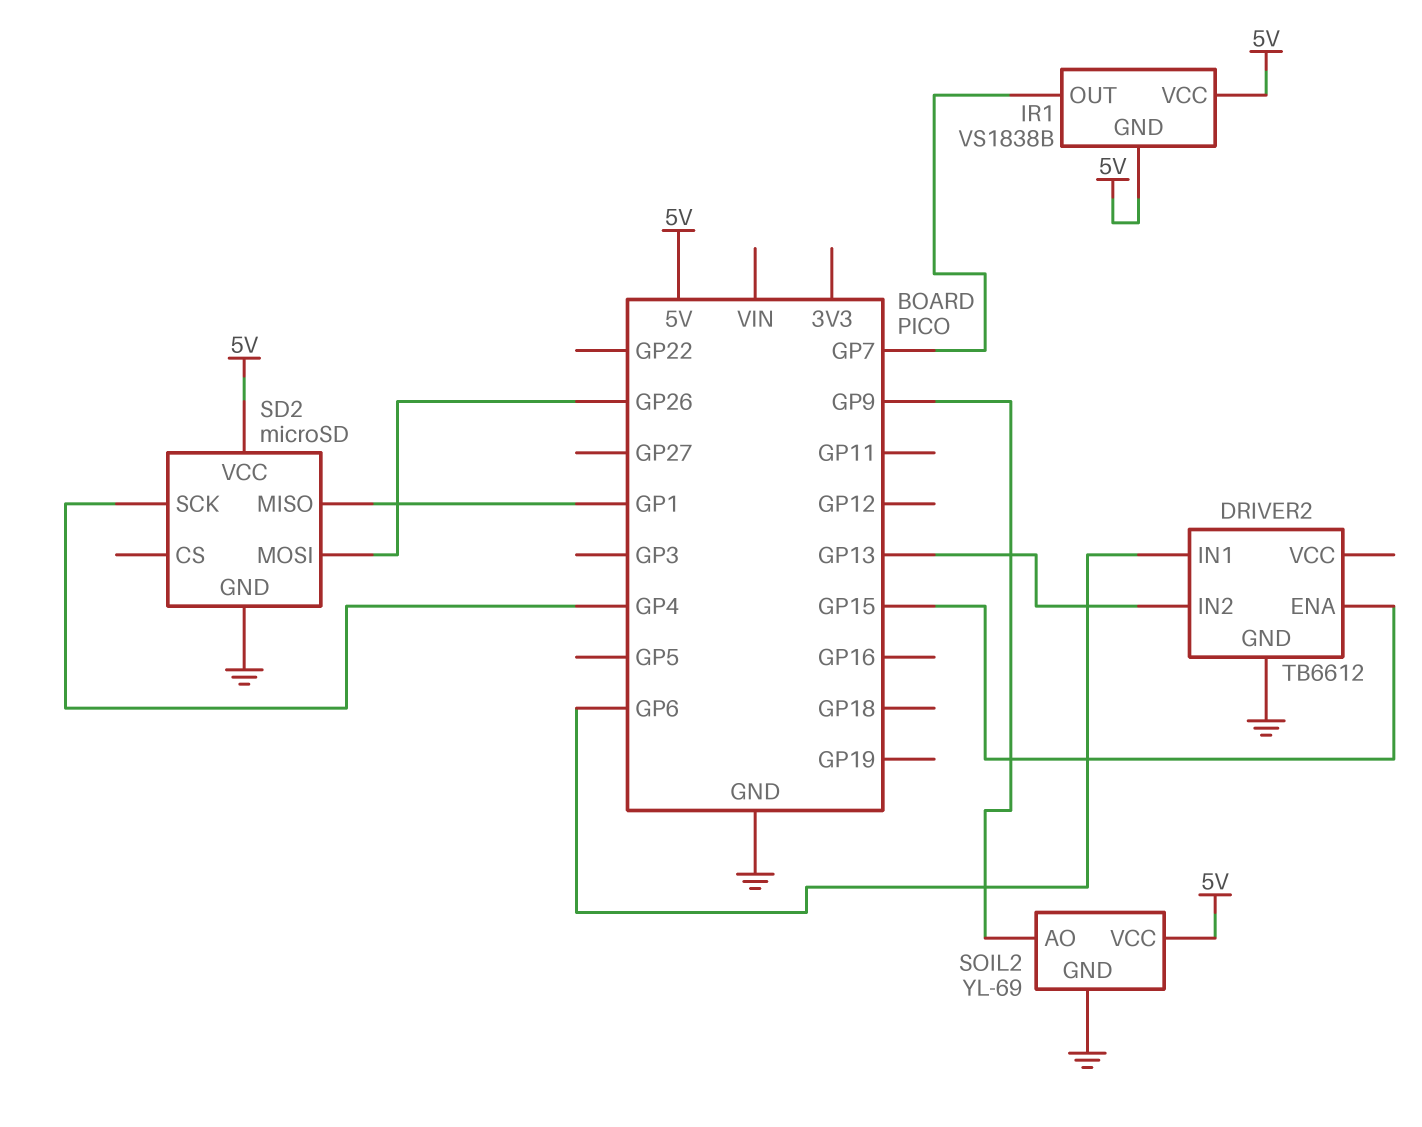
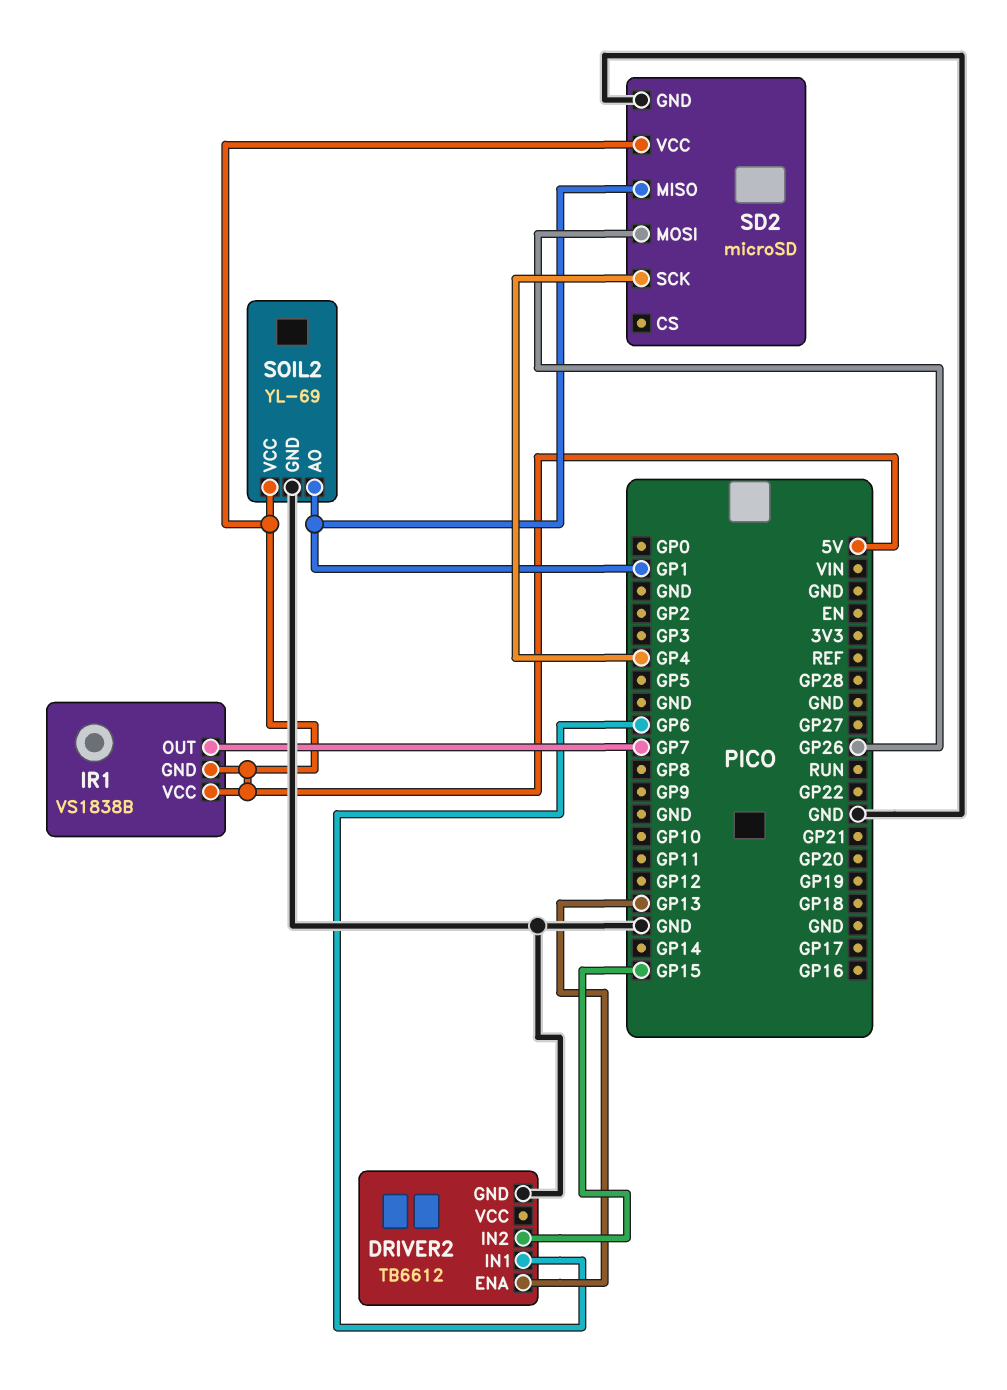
DRIVER2 pin ENA: GP15 -> GP13
DRIVER2 pin IN2: GP13 -> GP15
SOIL2 pin AO: GP9 -> GP1

